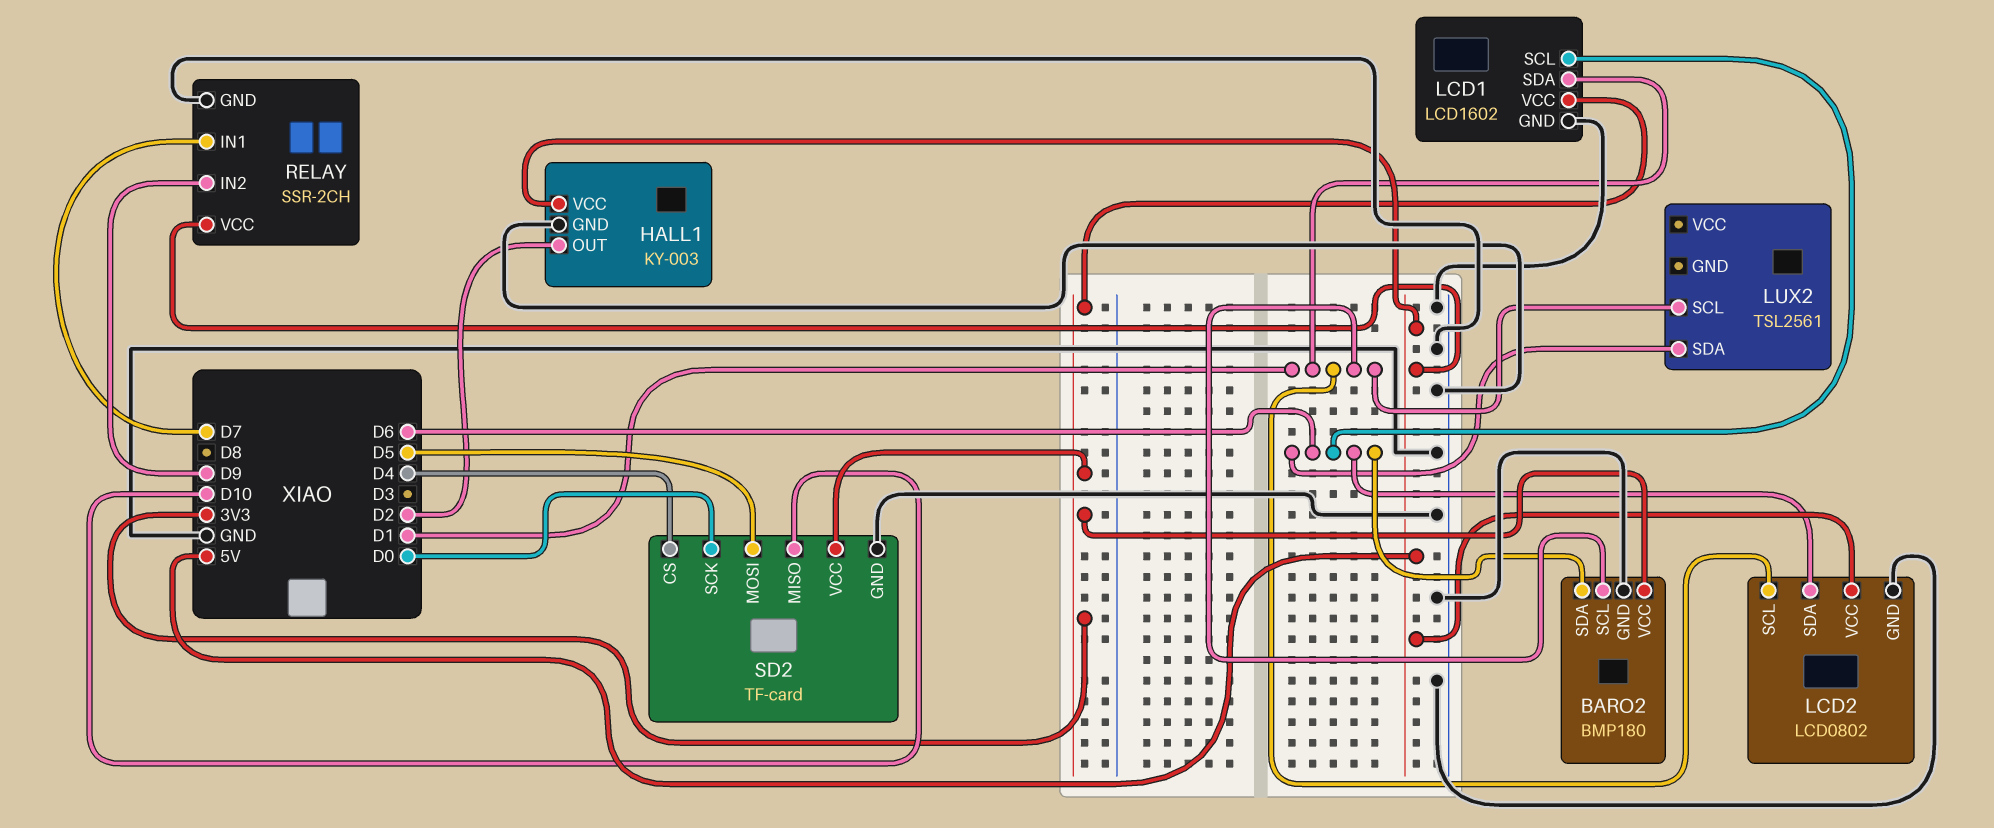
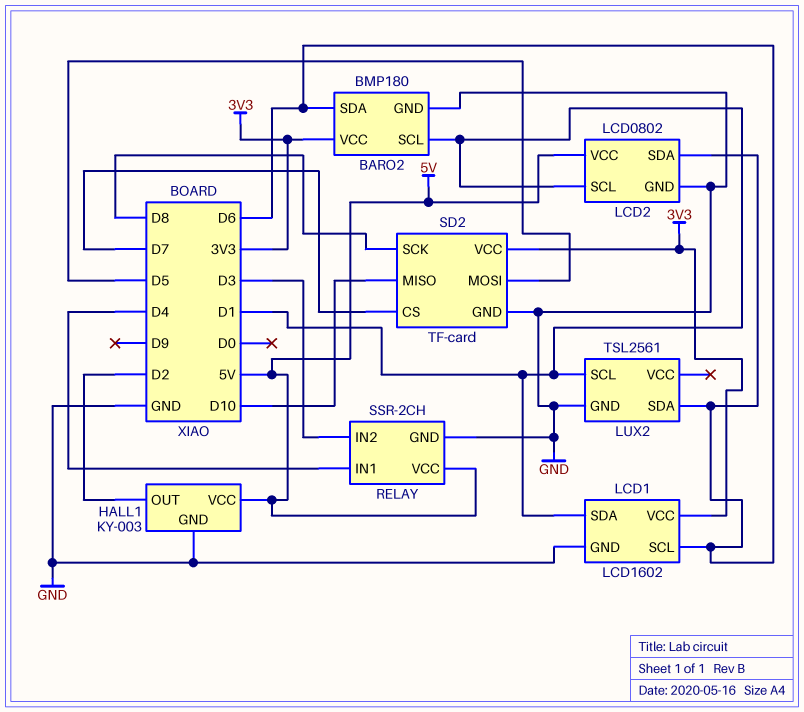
LUX2 pin GND: none -> GND
RELAY pin IN1: D7 -> D4
RELAY pin IN2: D9 -> D3
SD2 pin CS: D4 -> D7
SD2 pin SCK: D0 -> D8

